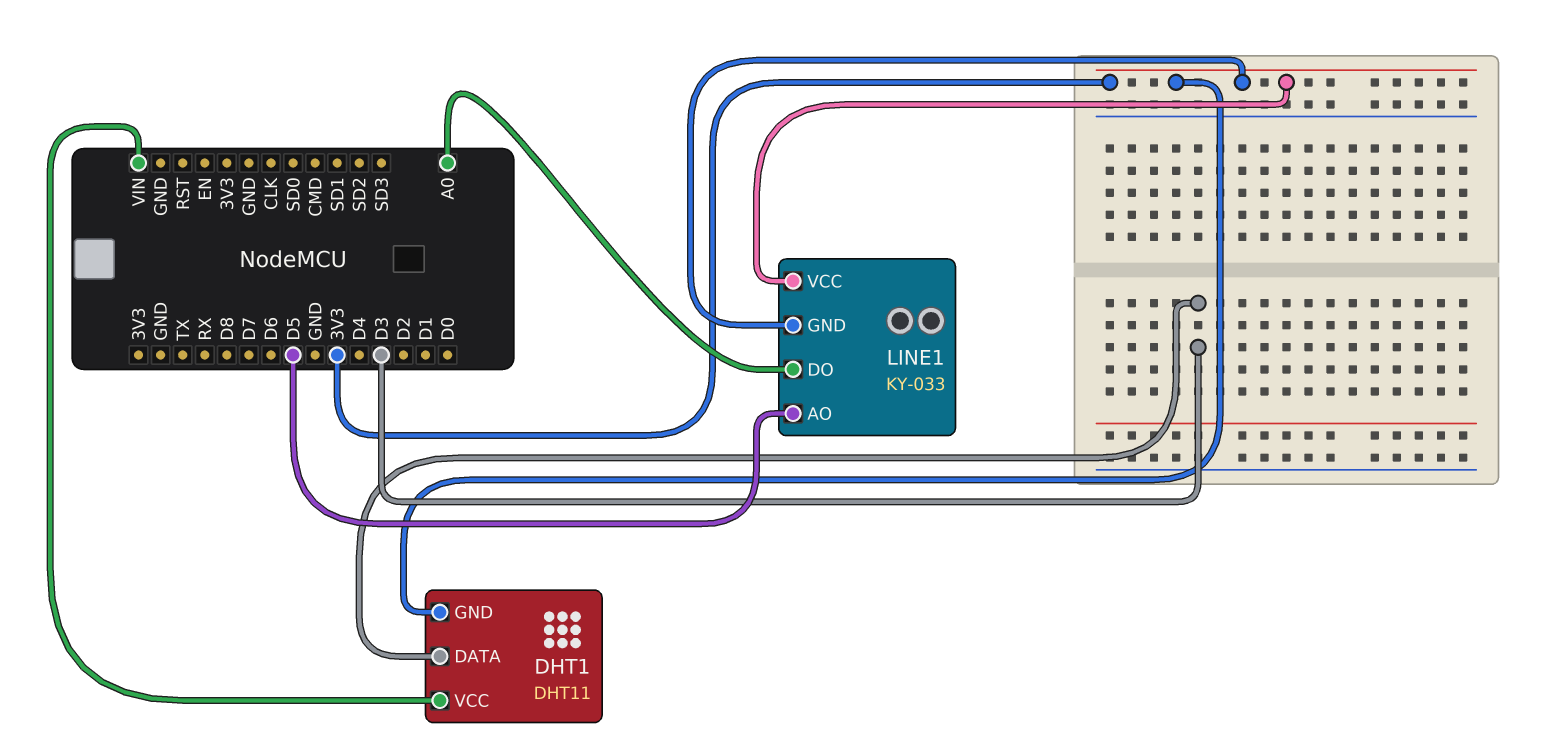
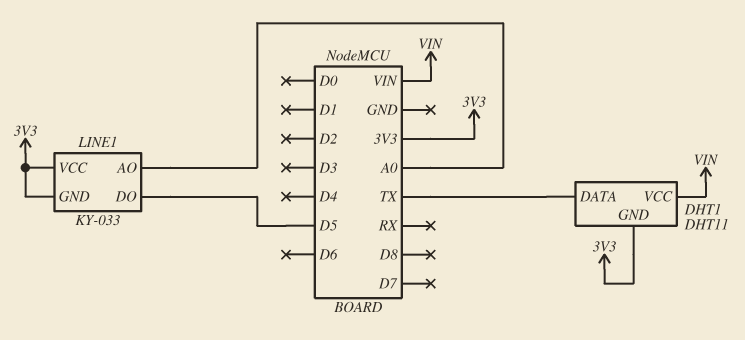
DHT1 pin DATA: D3 -> TX
LINE1 pin AO: D5 -> A0
LINE1 pin DO: A0 -> D5

